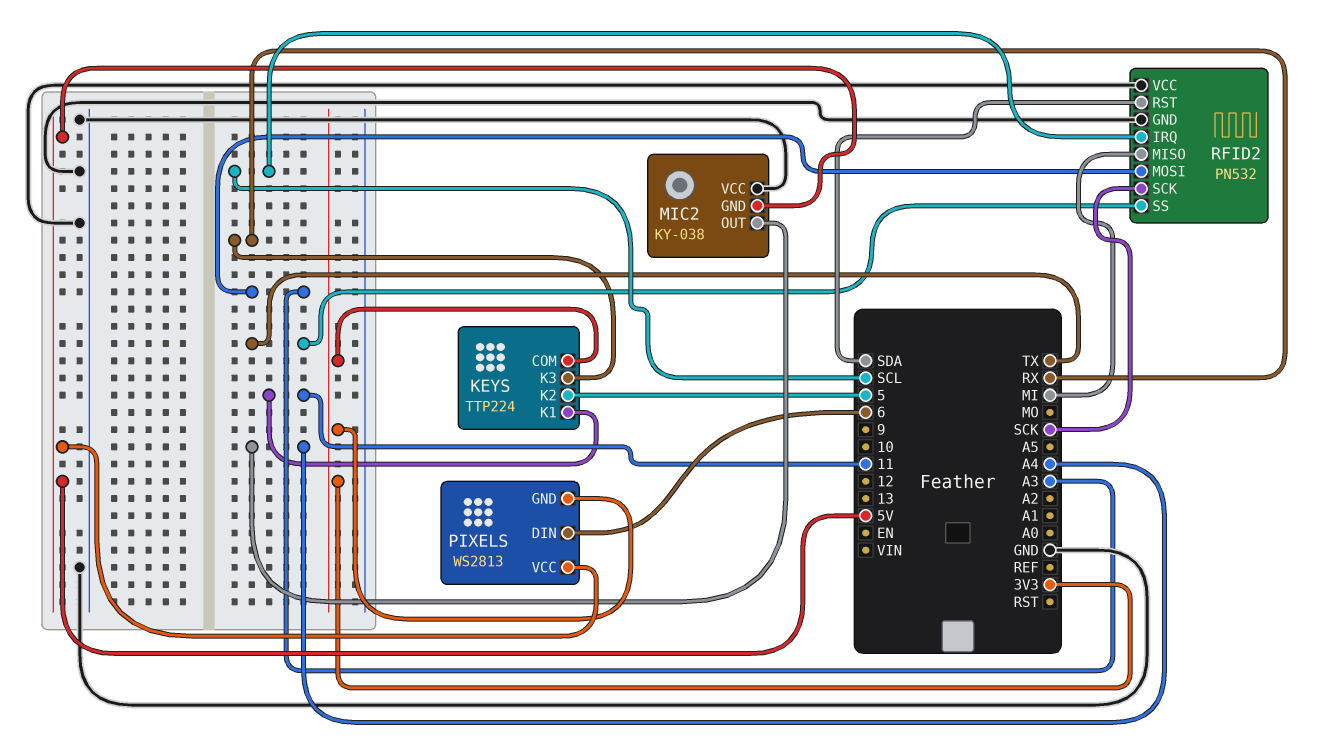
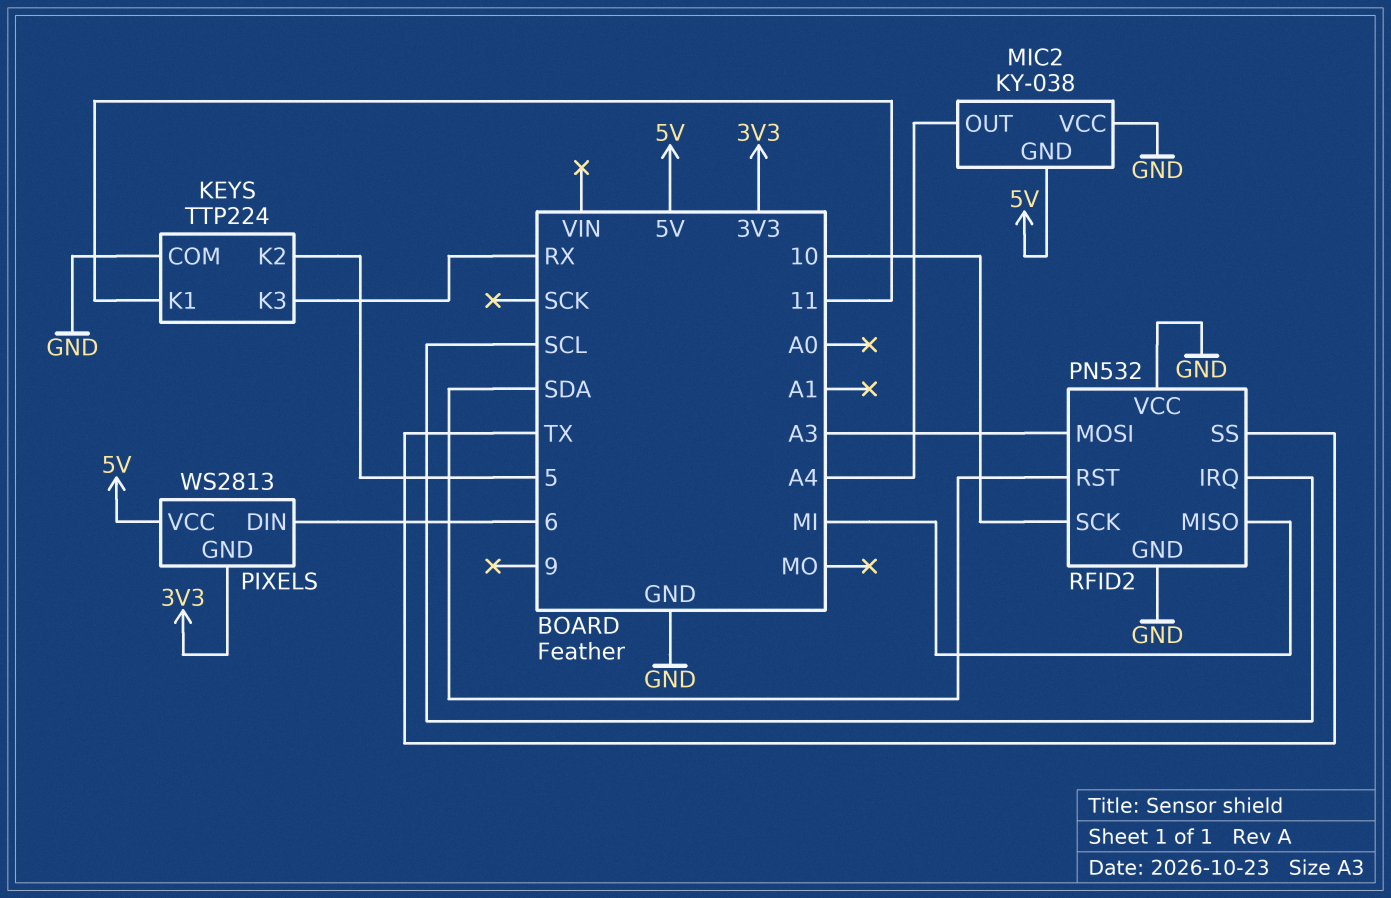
KEYS pin COM: 3V3 -> GND
RFID2 pin SCK: SCK -> 10

